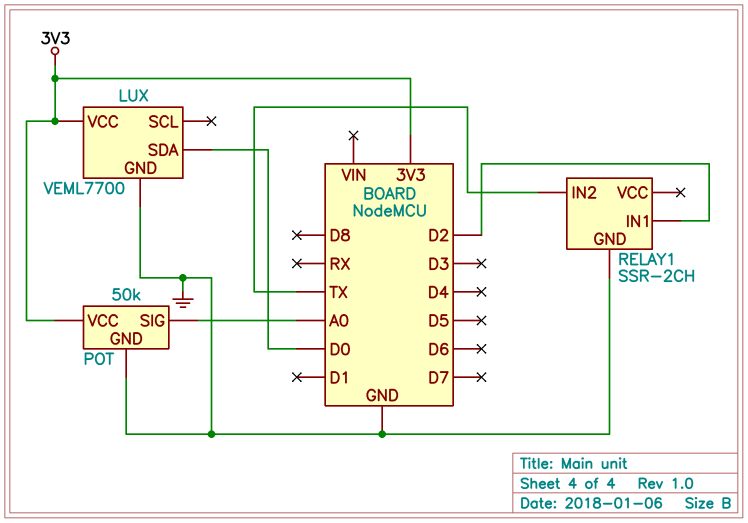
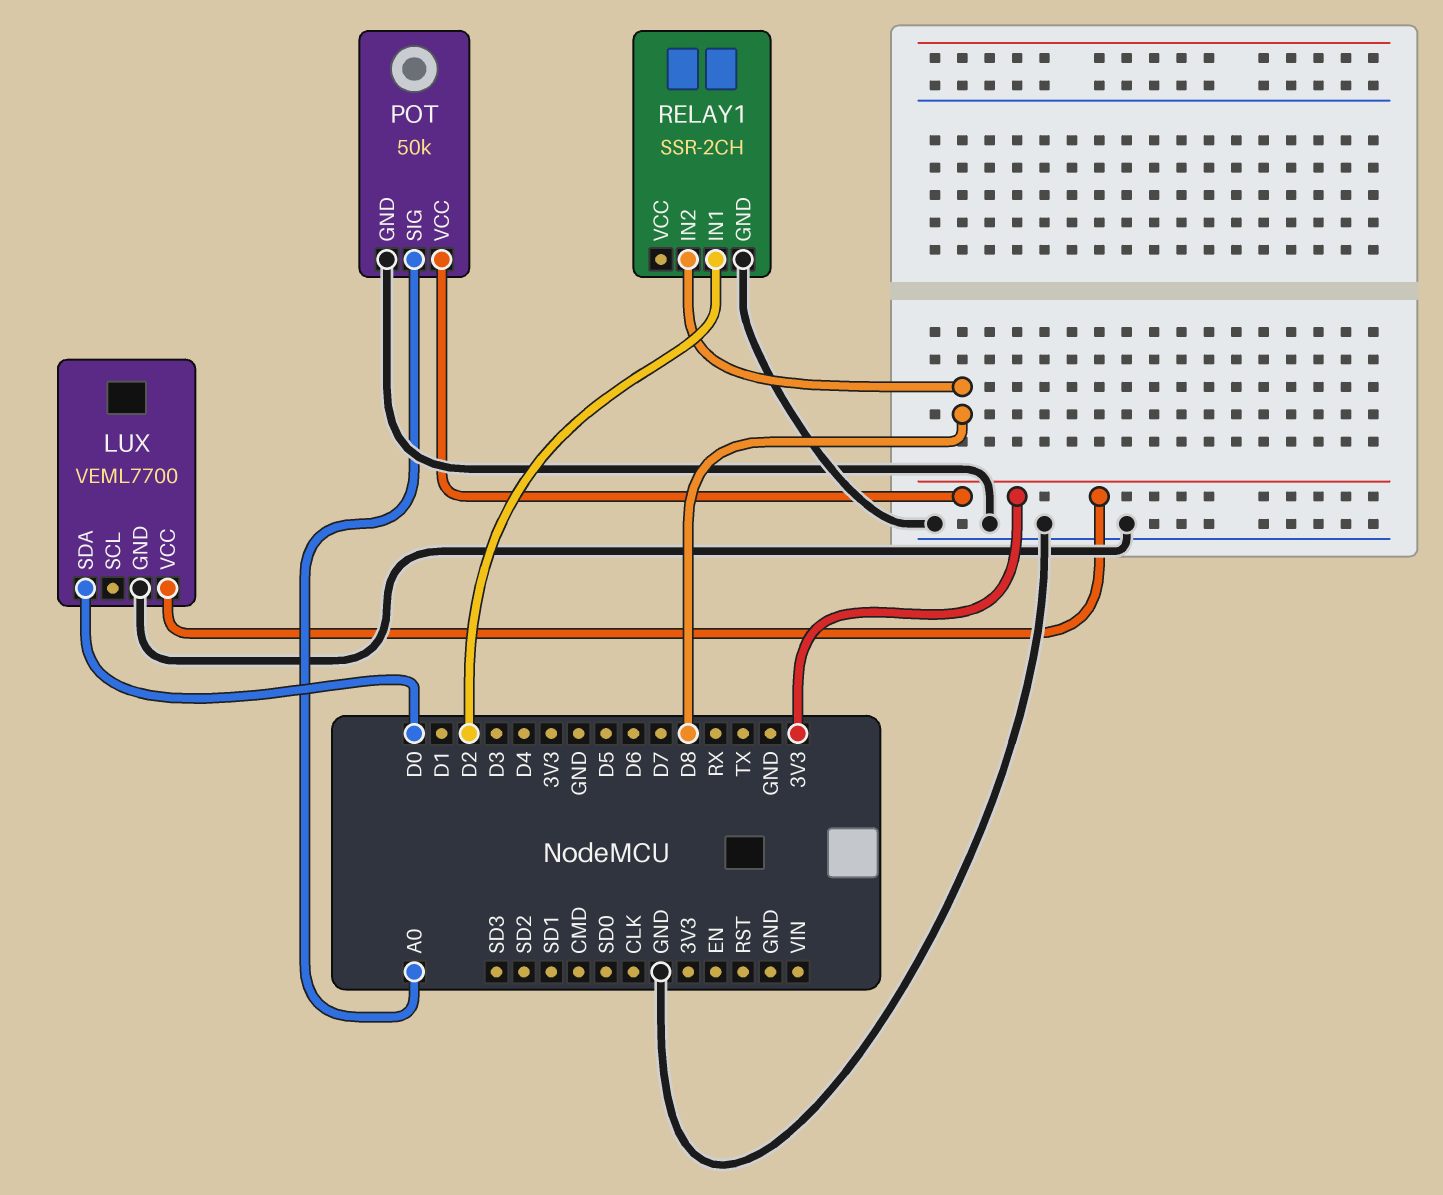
RELAY1 pin IN2: TX -> D8

